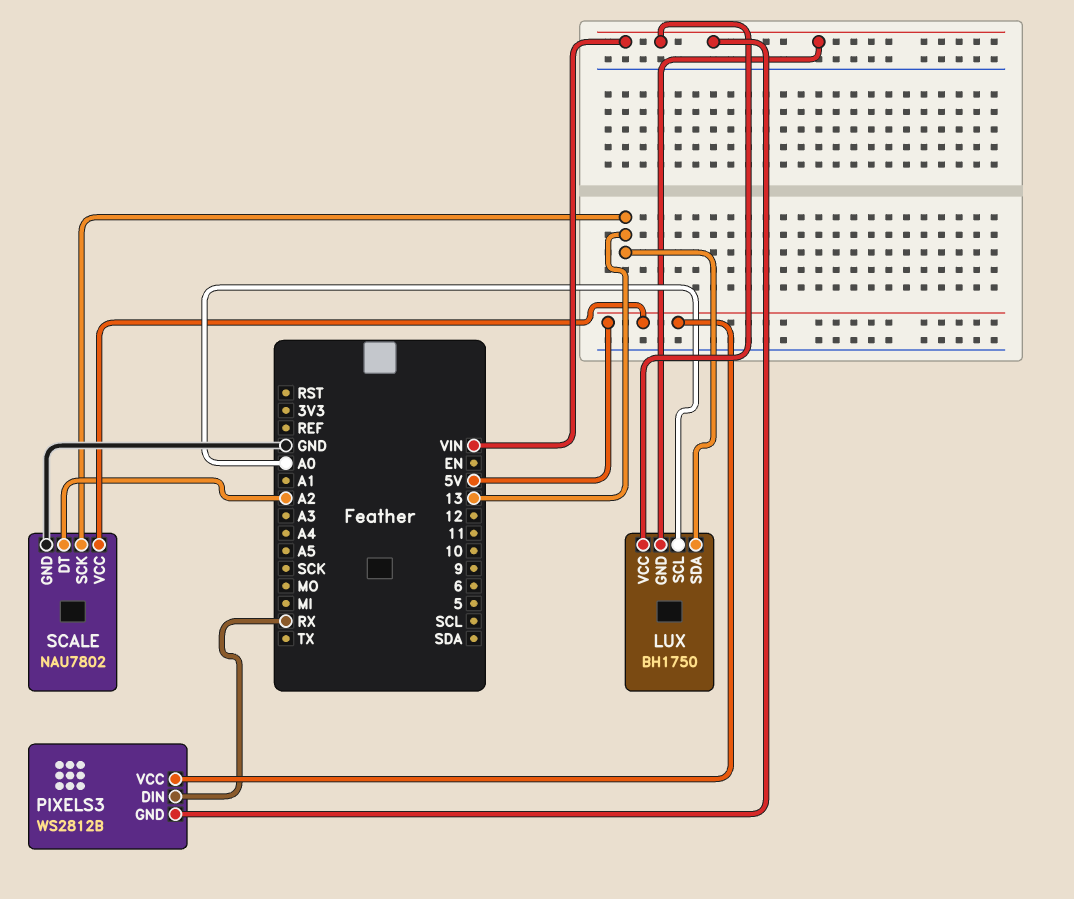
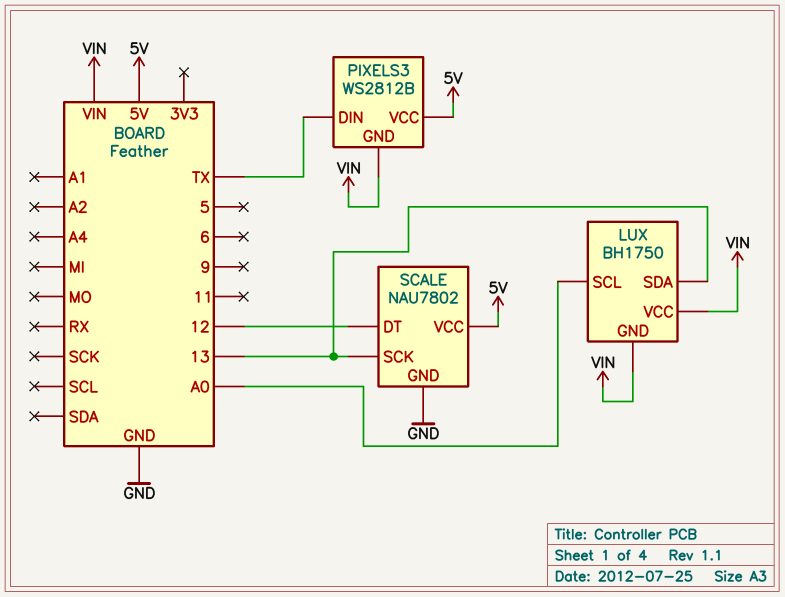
PIXELS3 pin DIN: RX -> TX
SCALE pin DT: A2 -> 12

